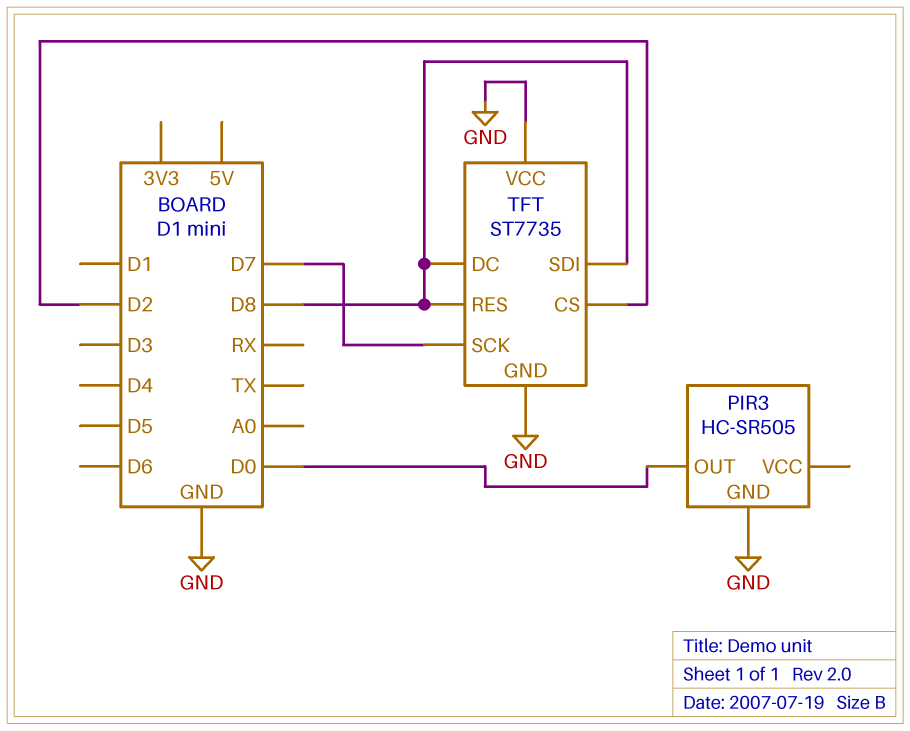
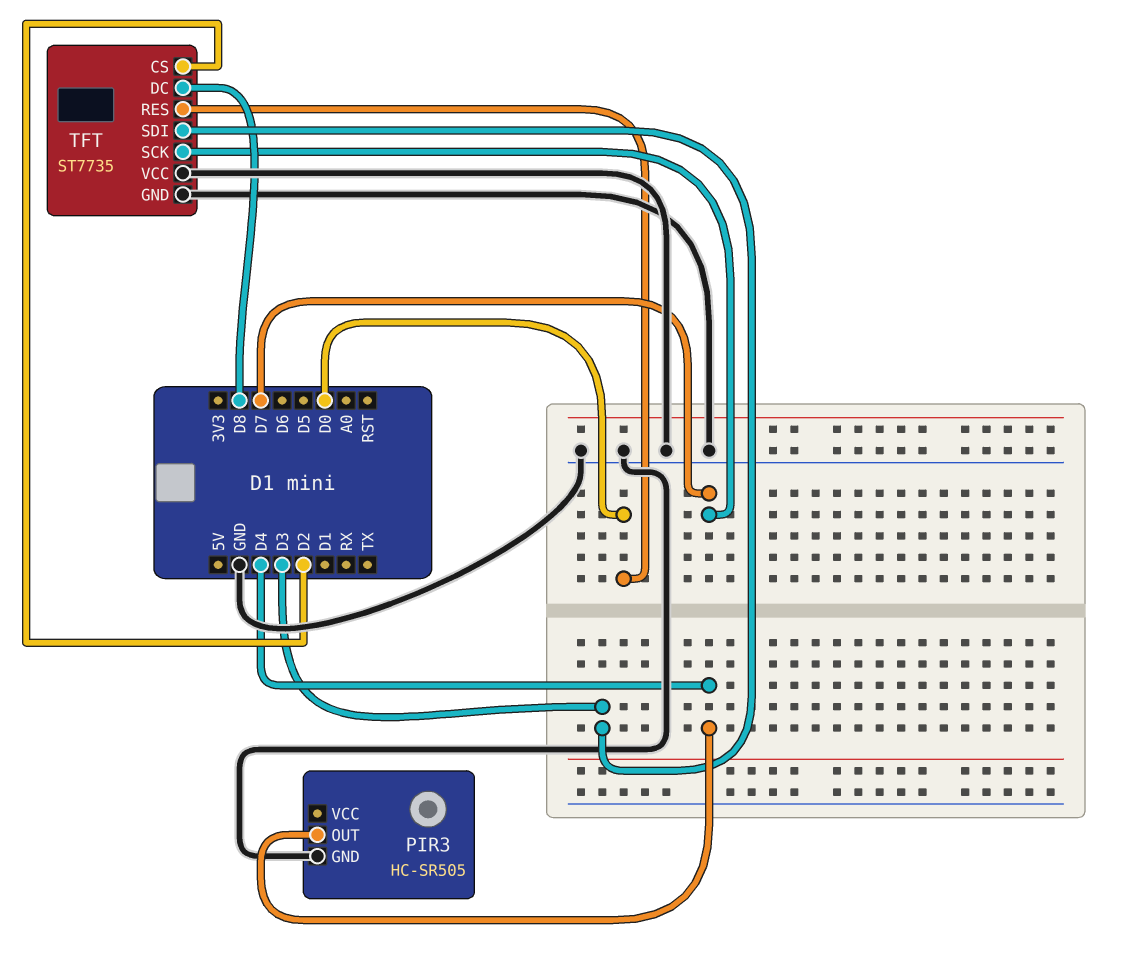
PIR3 pin OUT: D0 -> D4
TFT pin RES: D8 -> D0
TFT pin SDI: D8 -> D3

